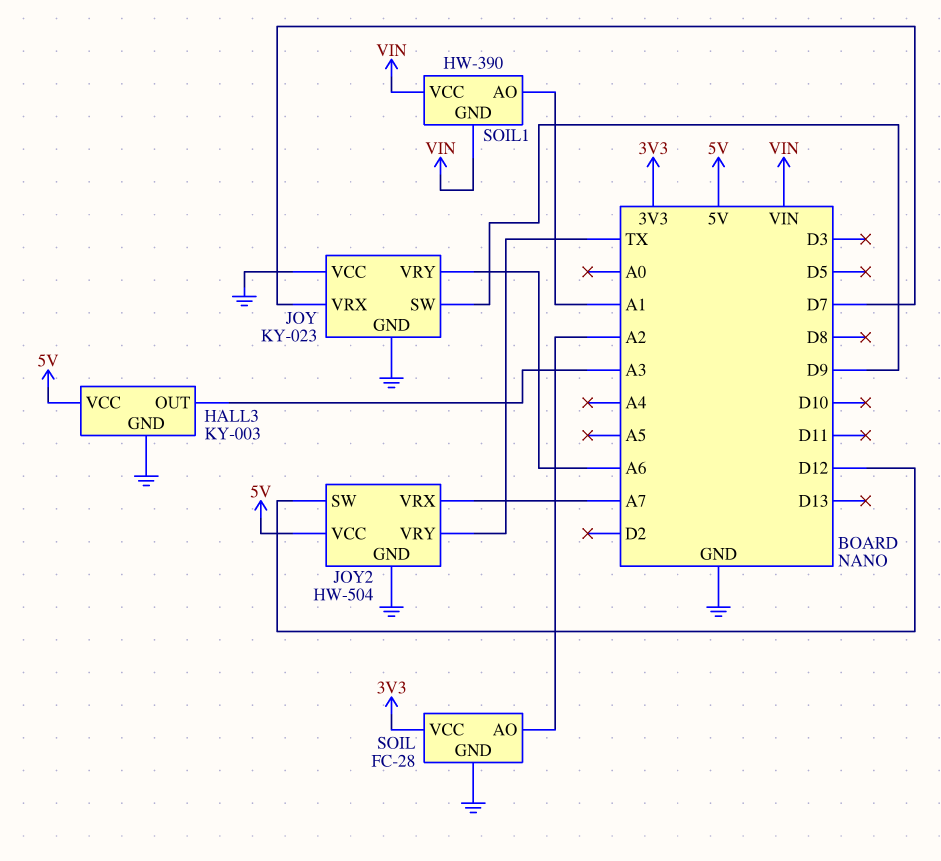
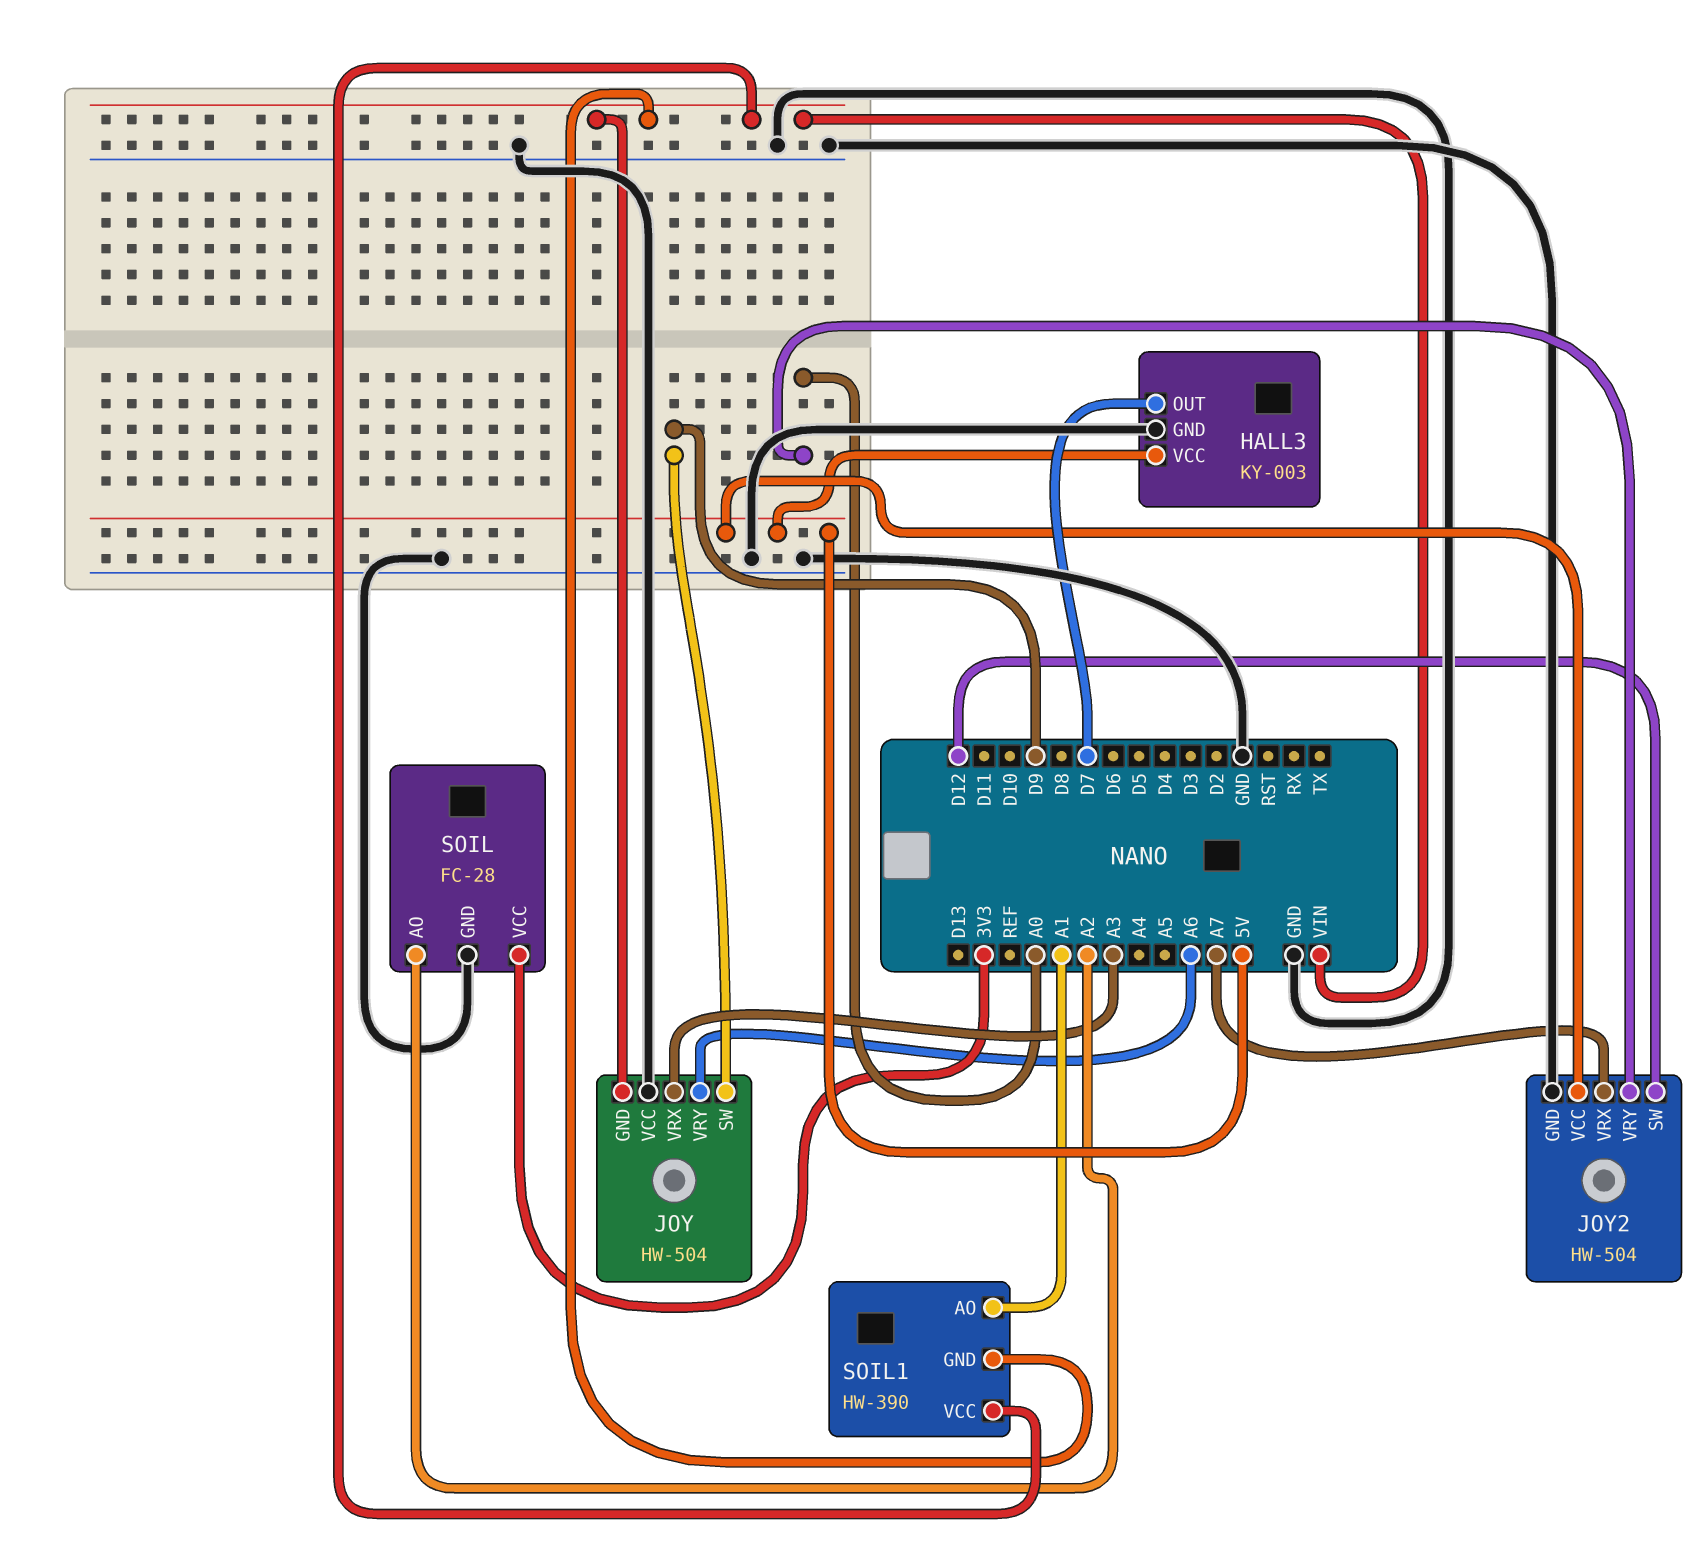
HALL3 pin OUT: A3 -> D7
JOY: KY-023 -> HW-504
JOY pin GND: GND -> VIN
JOY pin VRX: D7 -> A3
JOY2 pin VRY: TX -> A0

